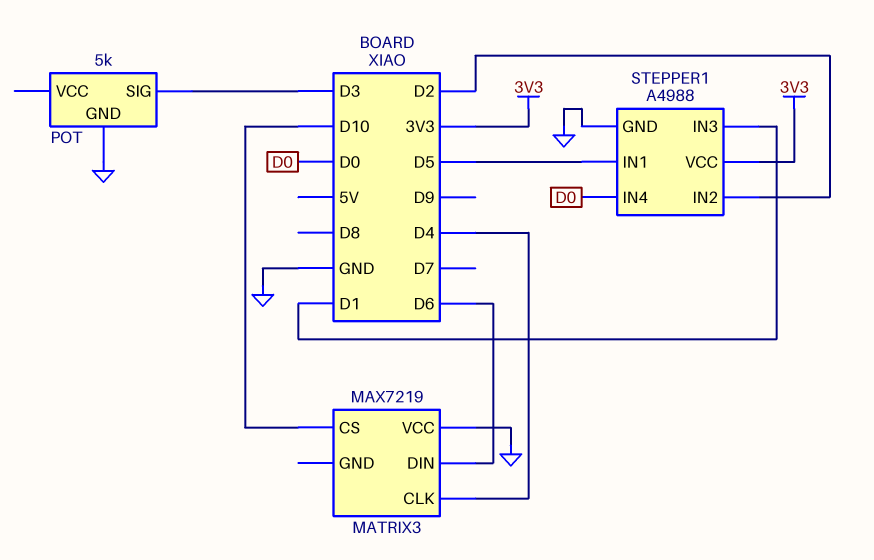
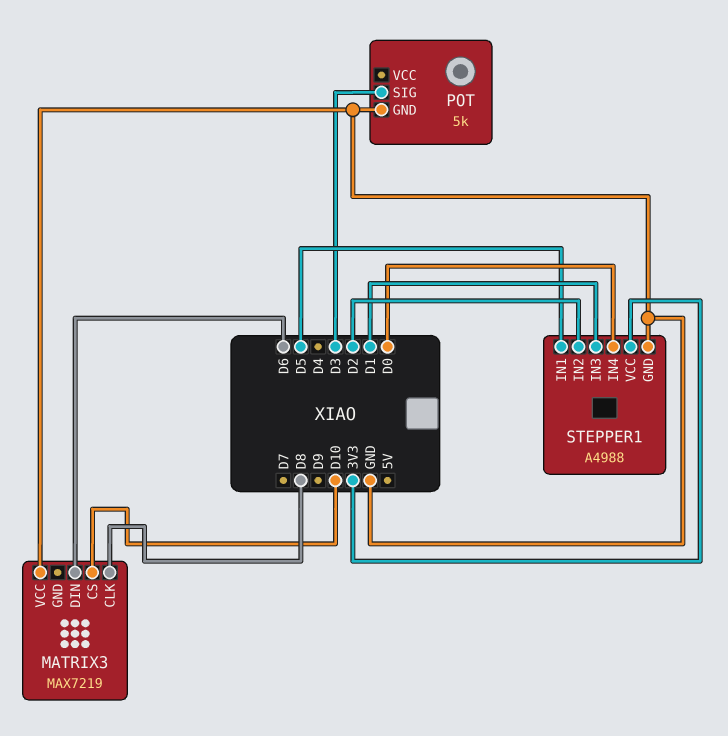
MATRIX3 pin CLK: D4 -> D8

